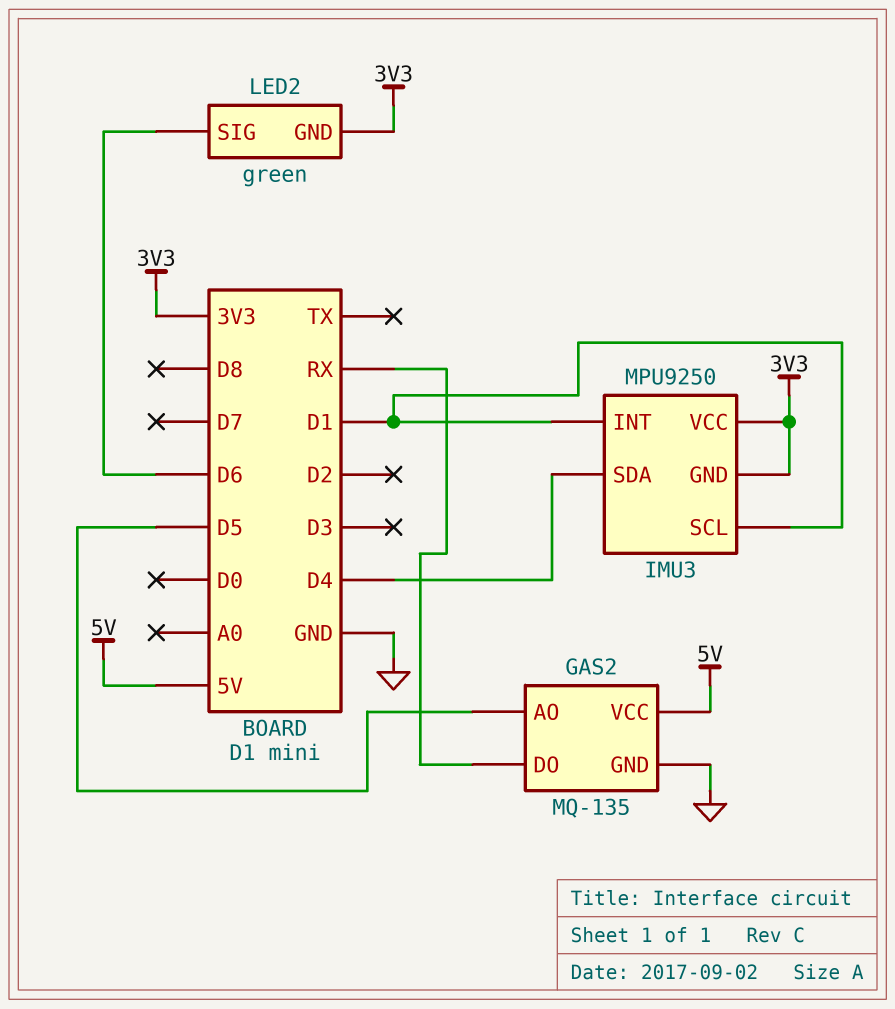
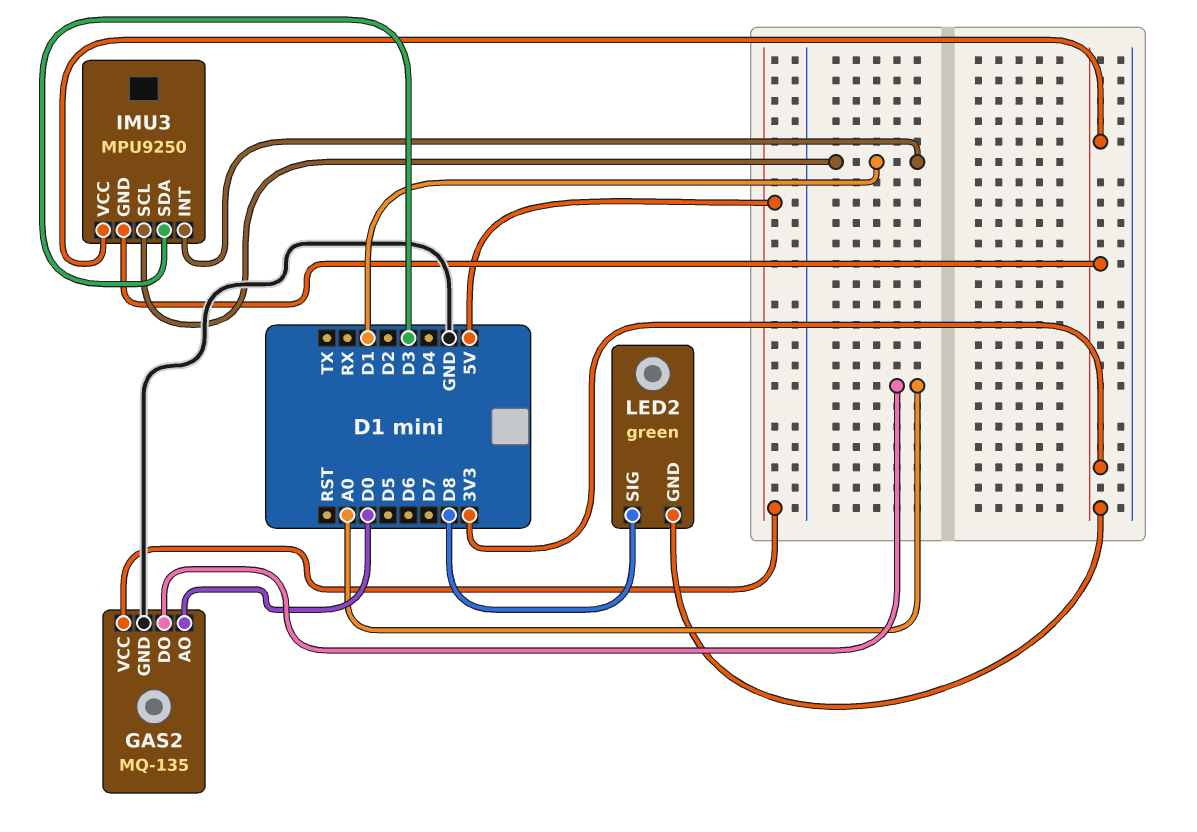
GAS2 pin AO: D5 -> D0
GAS2 pin DO: RX -> A0
IMU3 pin SDA: D4 -> D3
LED2 pin SIG: D6 -> D8

